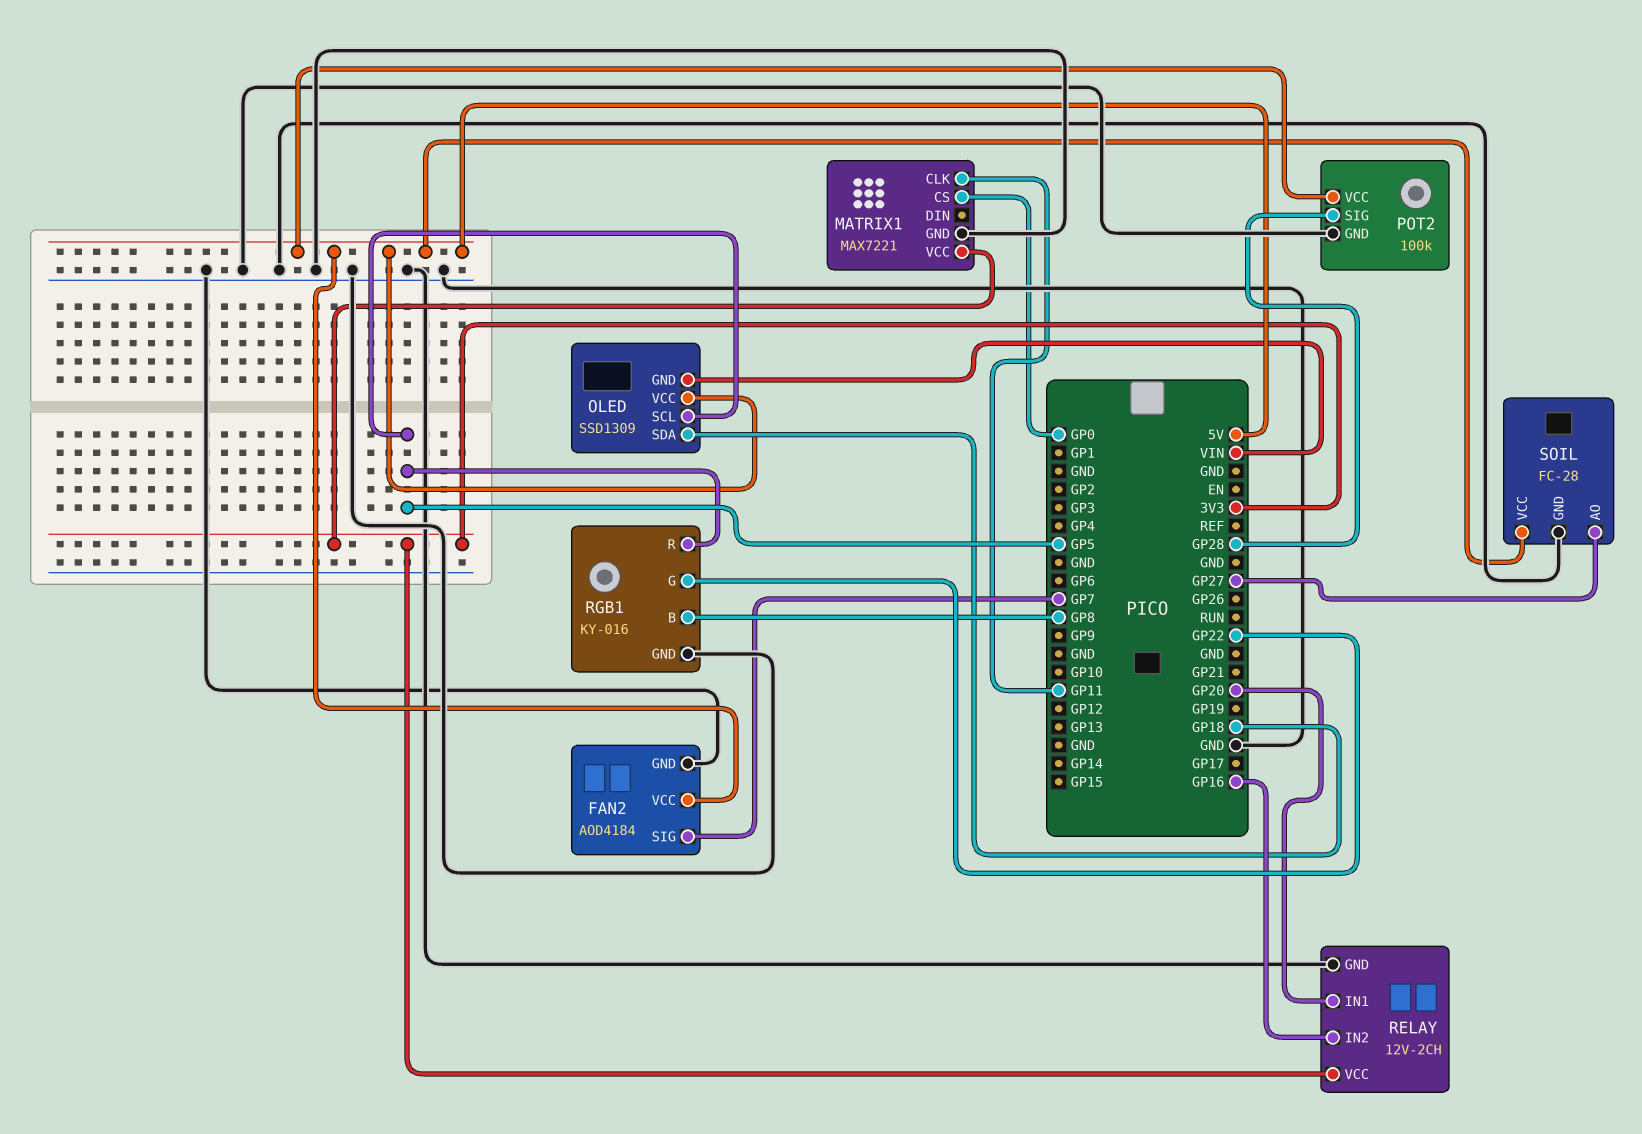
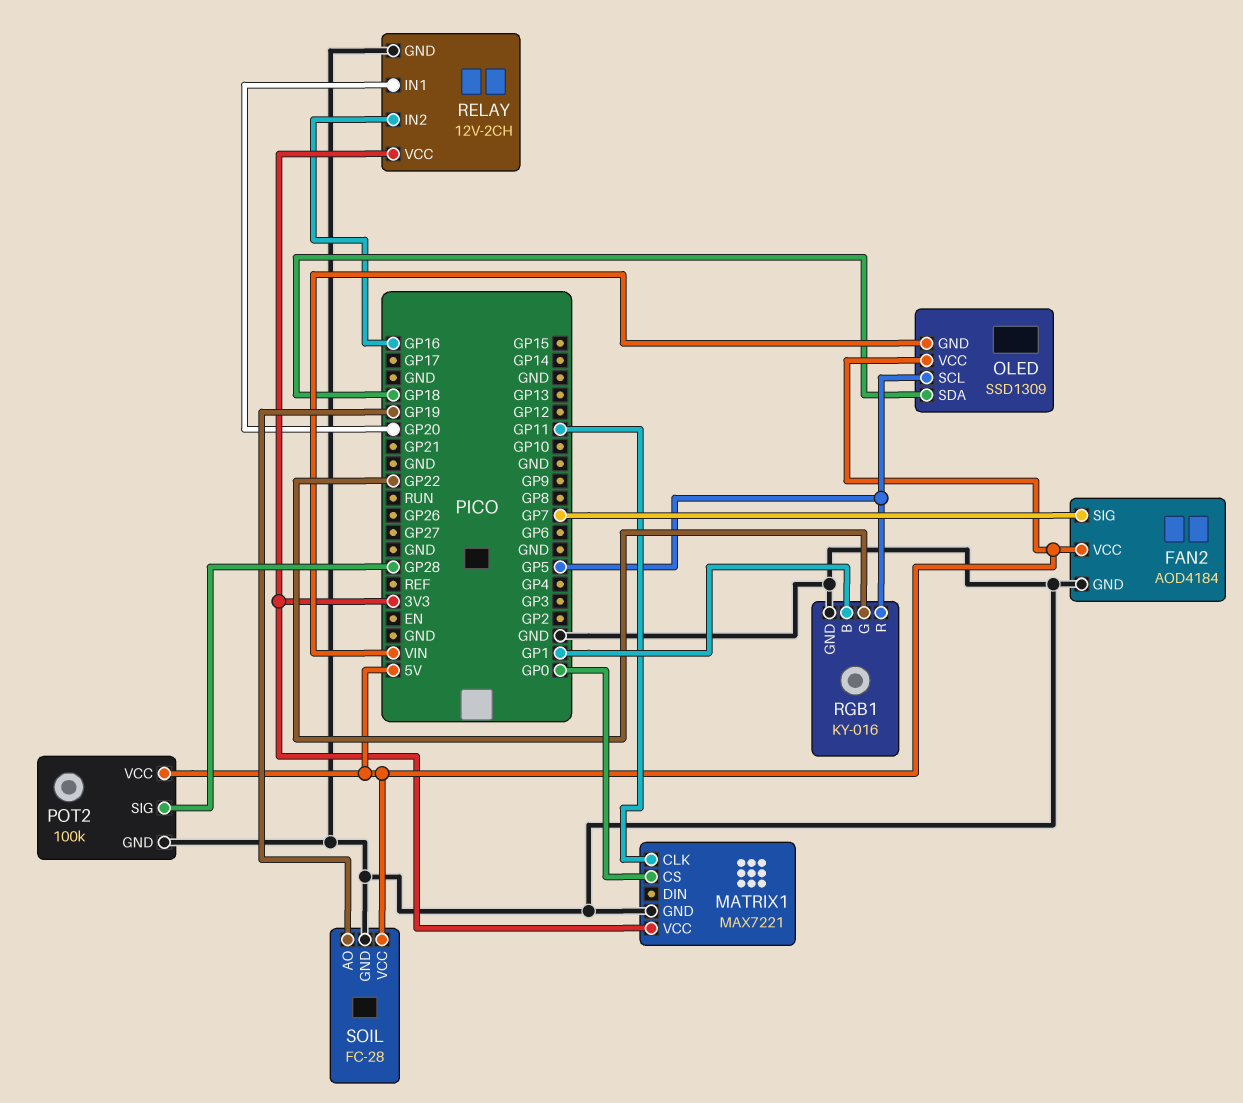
RGB1 pin B: GP8 -> GP1
SOIL pin AO: GP27 -> GP19

